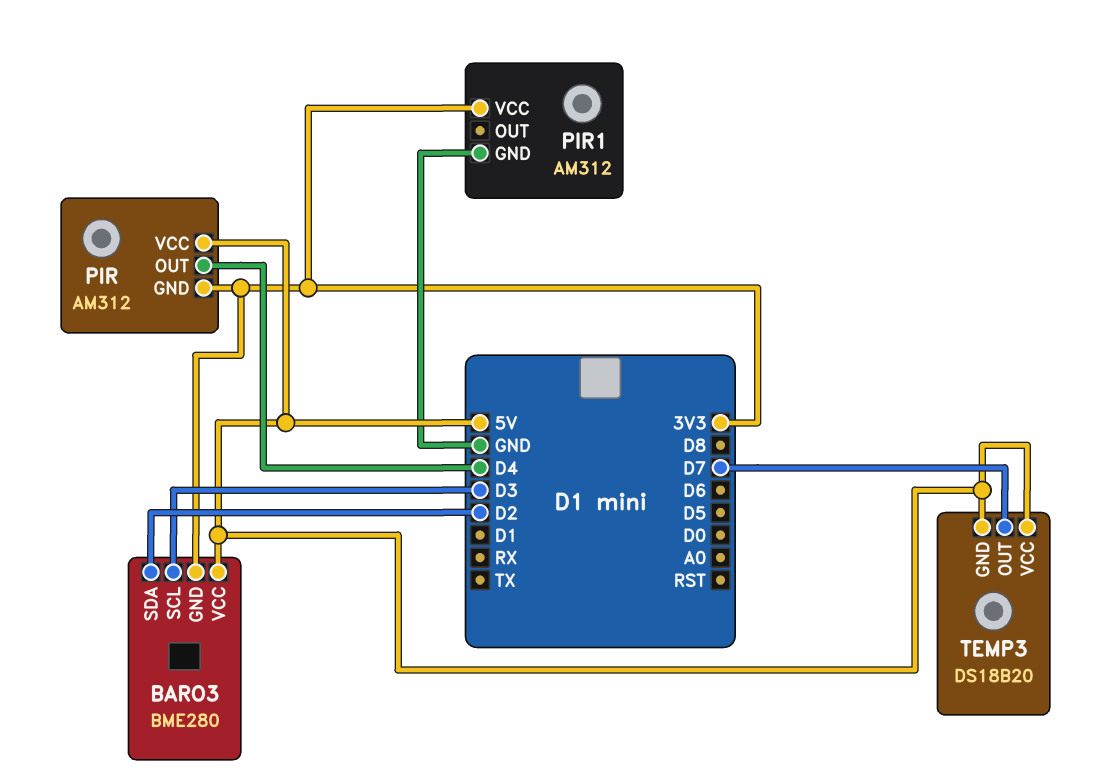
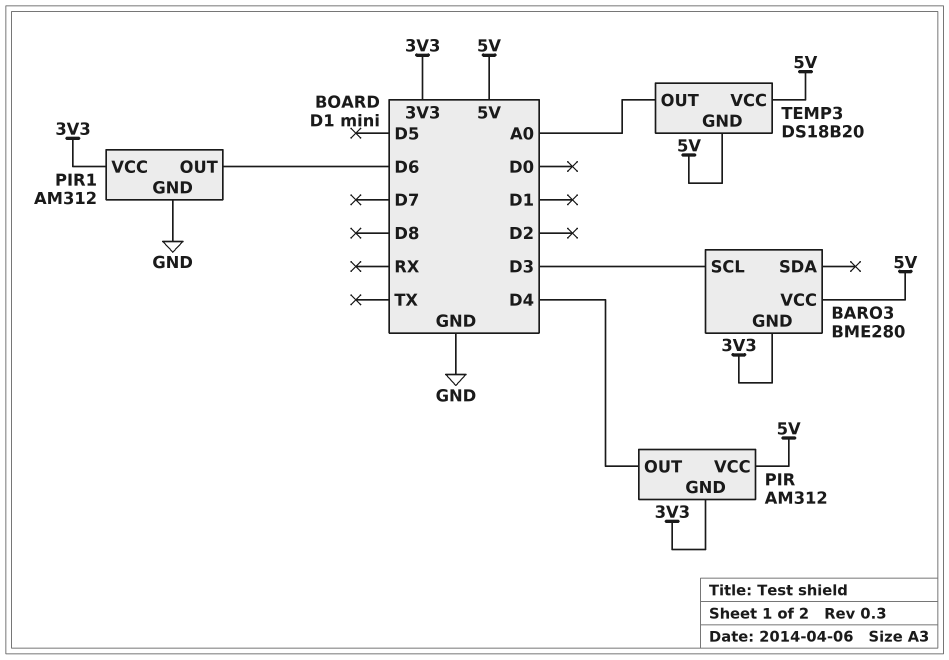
BARO3 pin SDA: D2 -> none
PIR1 pin OUT: none -> D6
TEMP3 pin OUT: D7 -> A0

